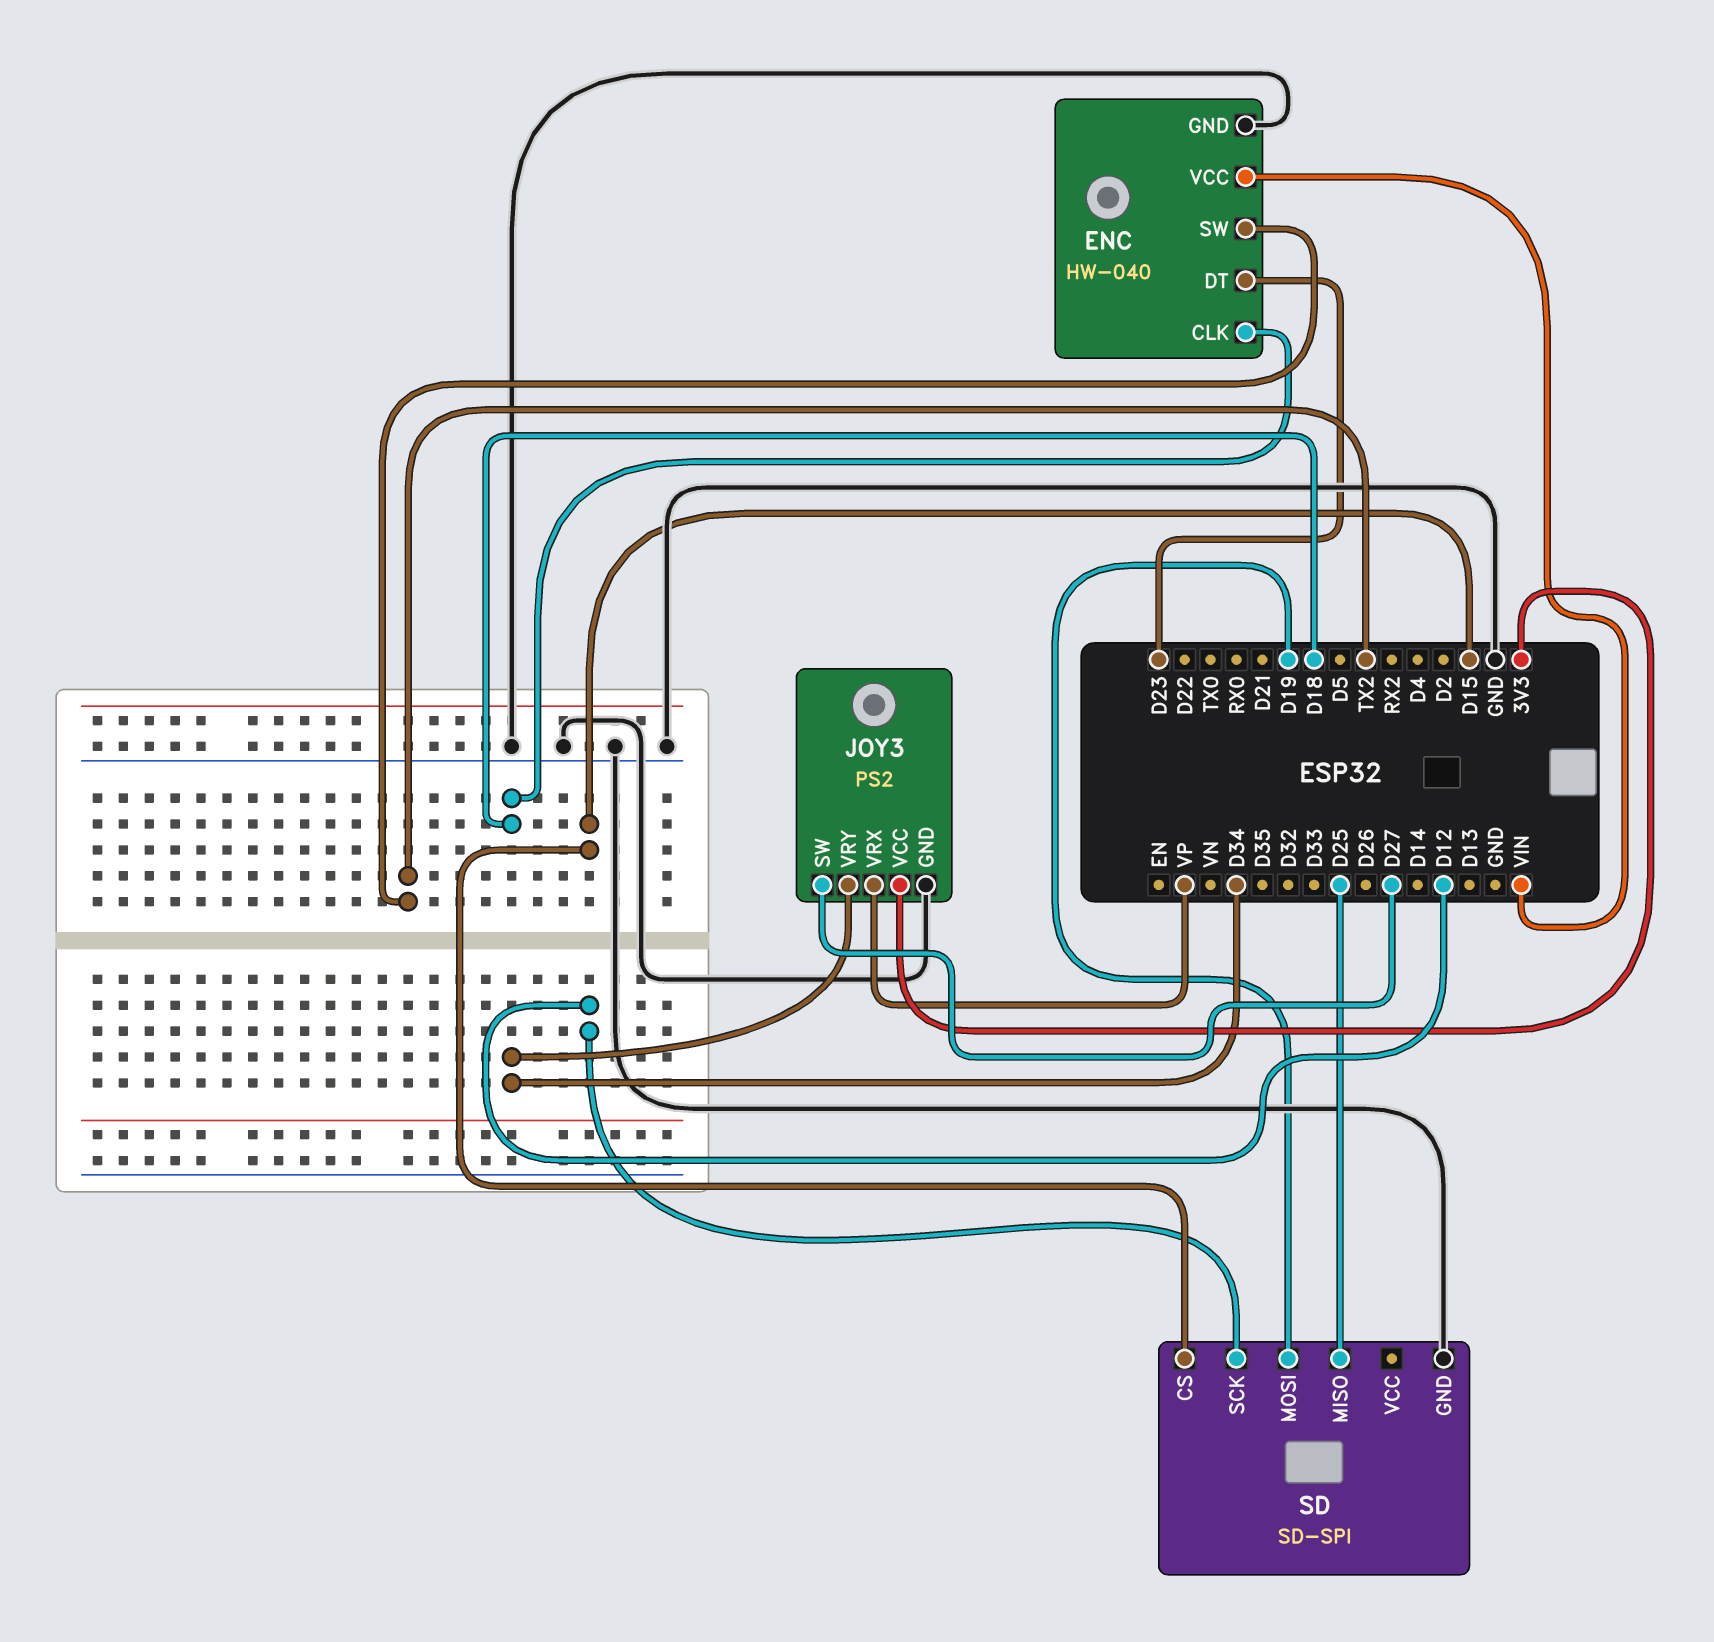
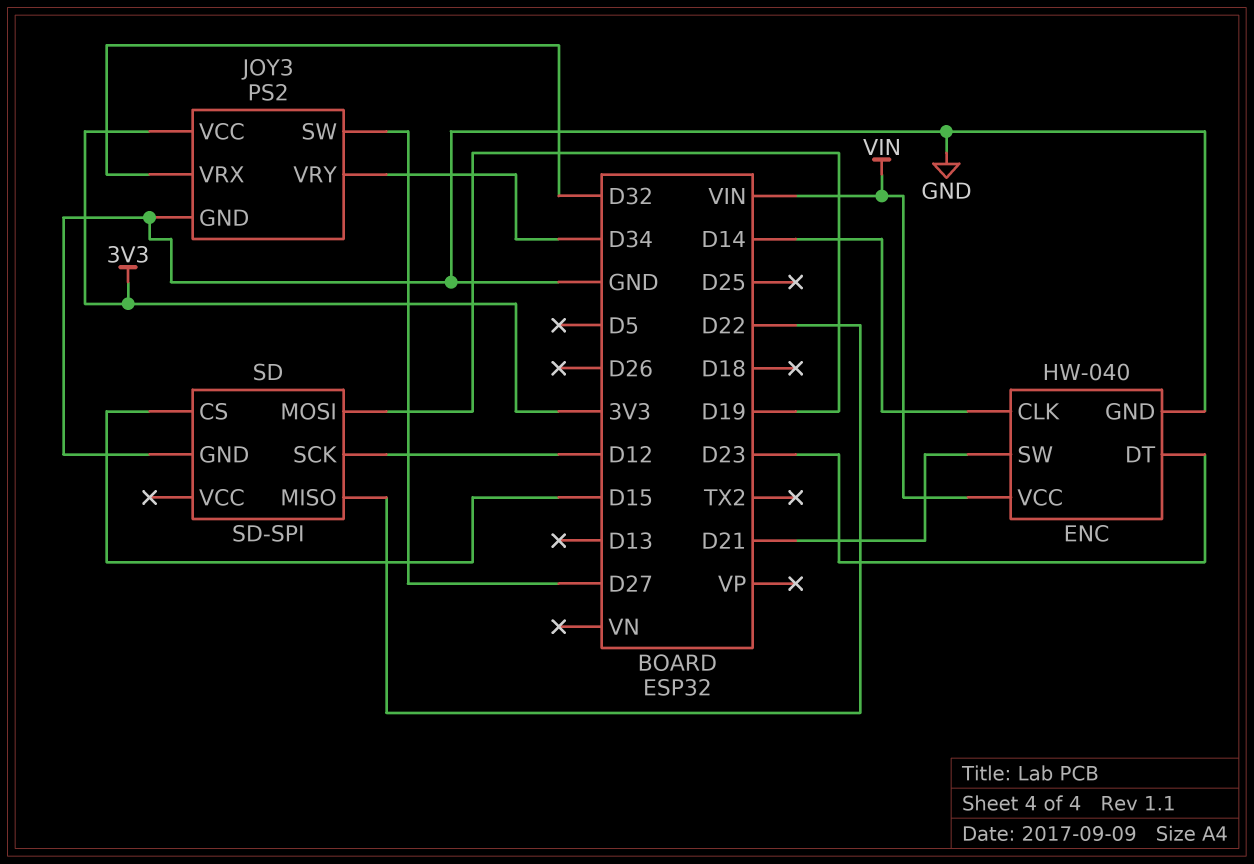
ENC pin CLK: D18 -> D14
ENC pin SW: TX2 -> D21
JOY3 pin VRX: VP -> D32
SD pin MISO: D25 -> D22

